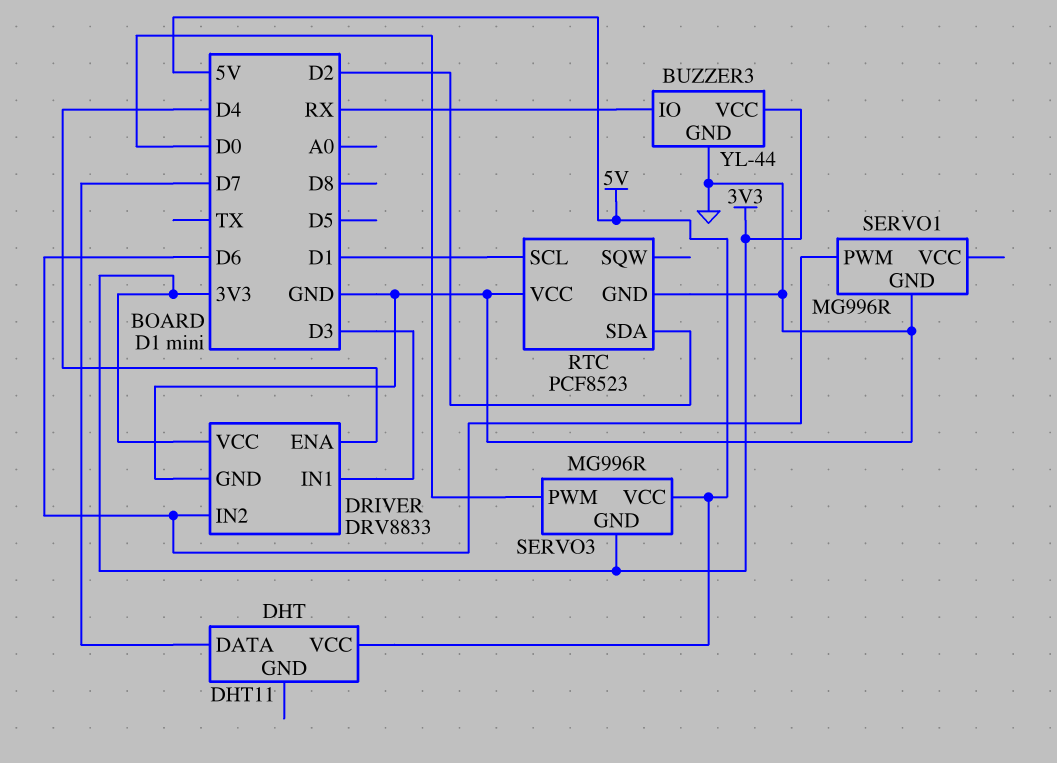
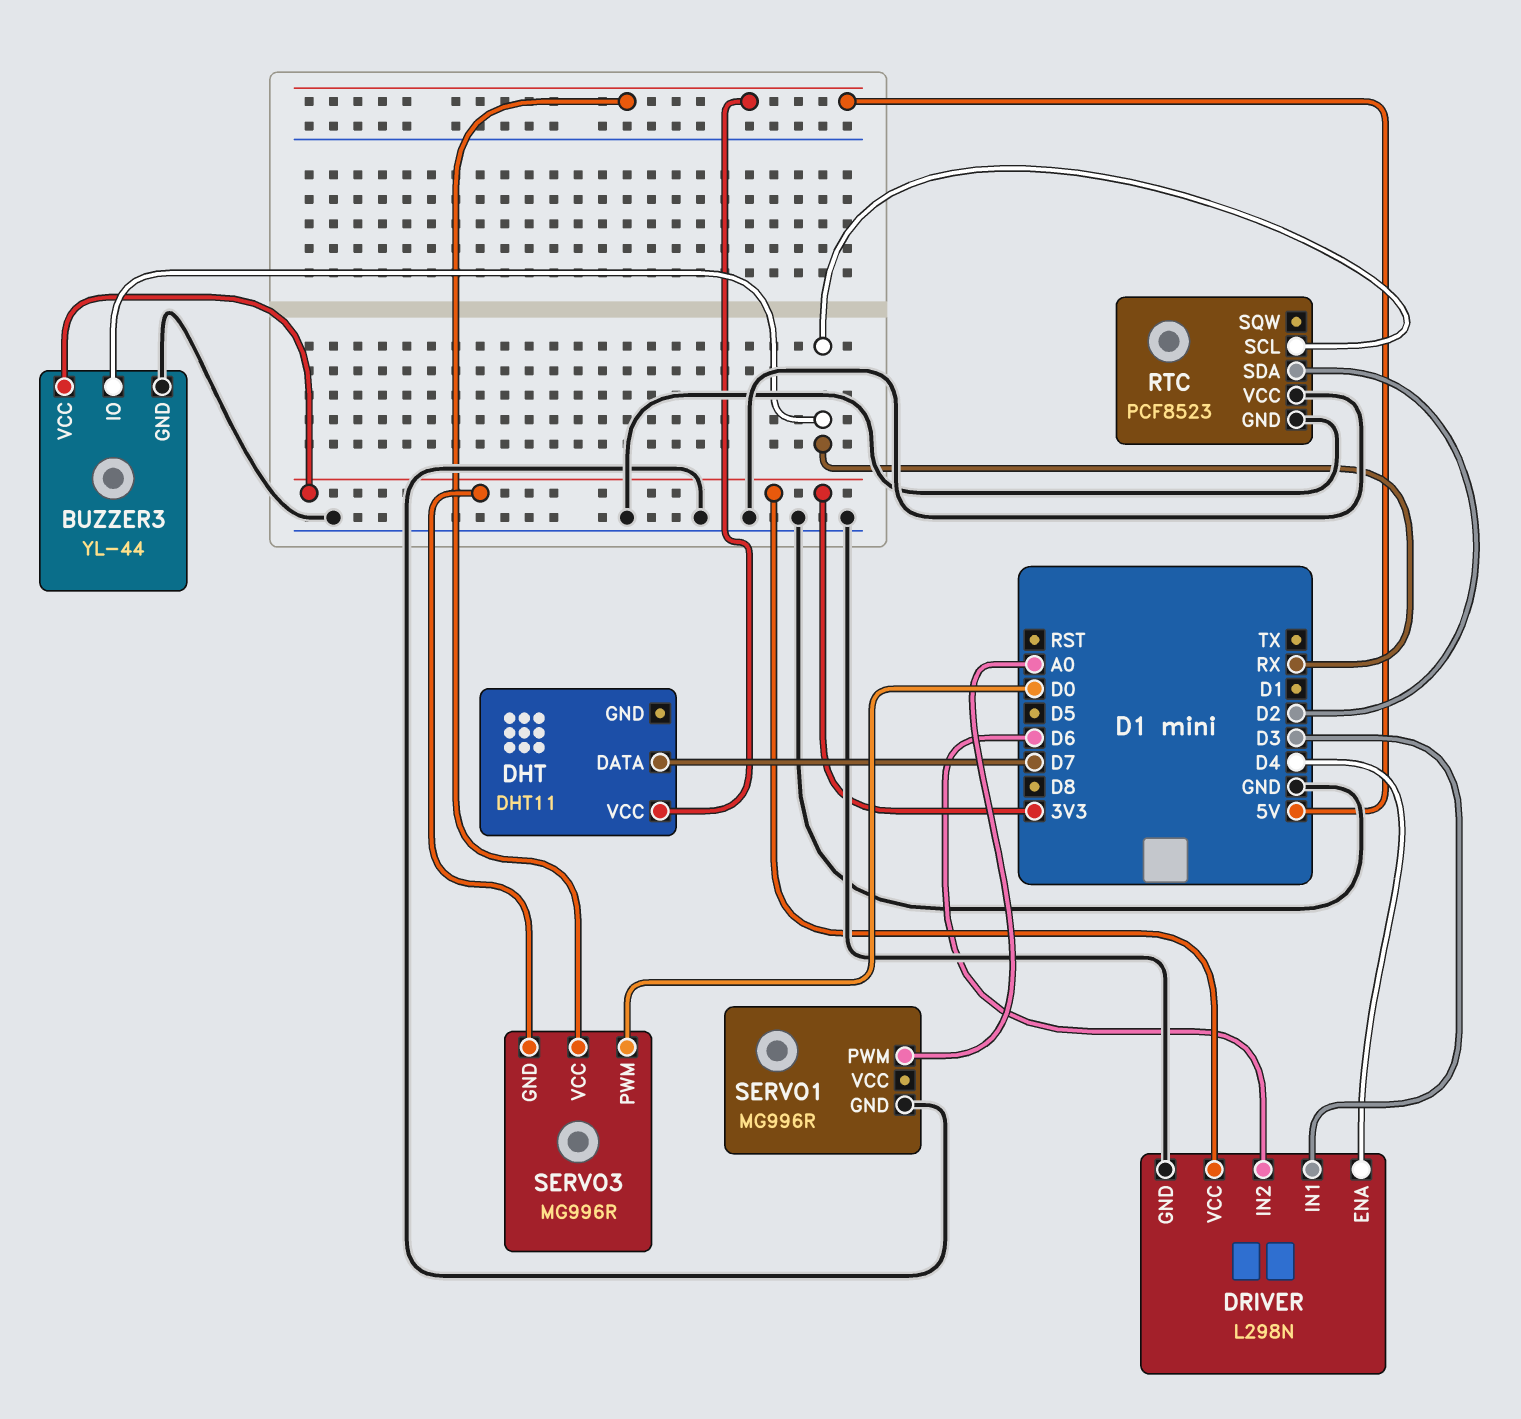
DRIVER: DRV8833 -> L298N
RTC pin SCL: D1 -> RX
SERVO1 pin PWM: D6 -> A0

